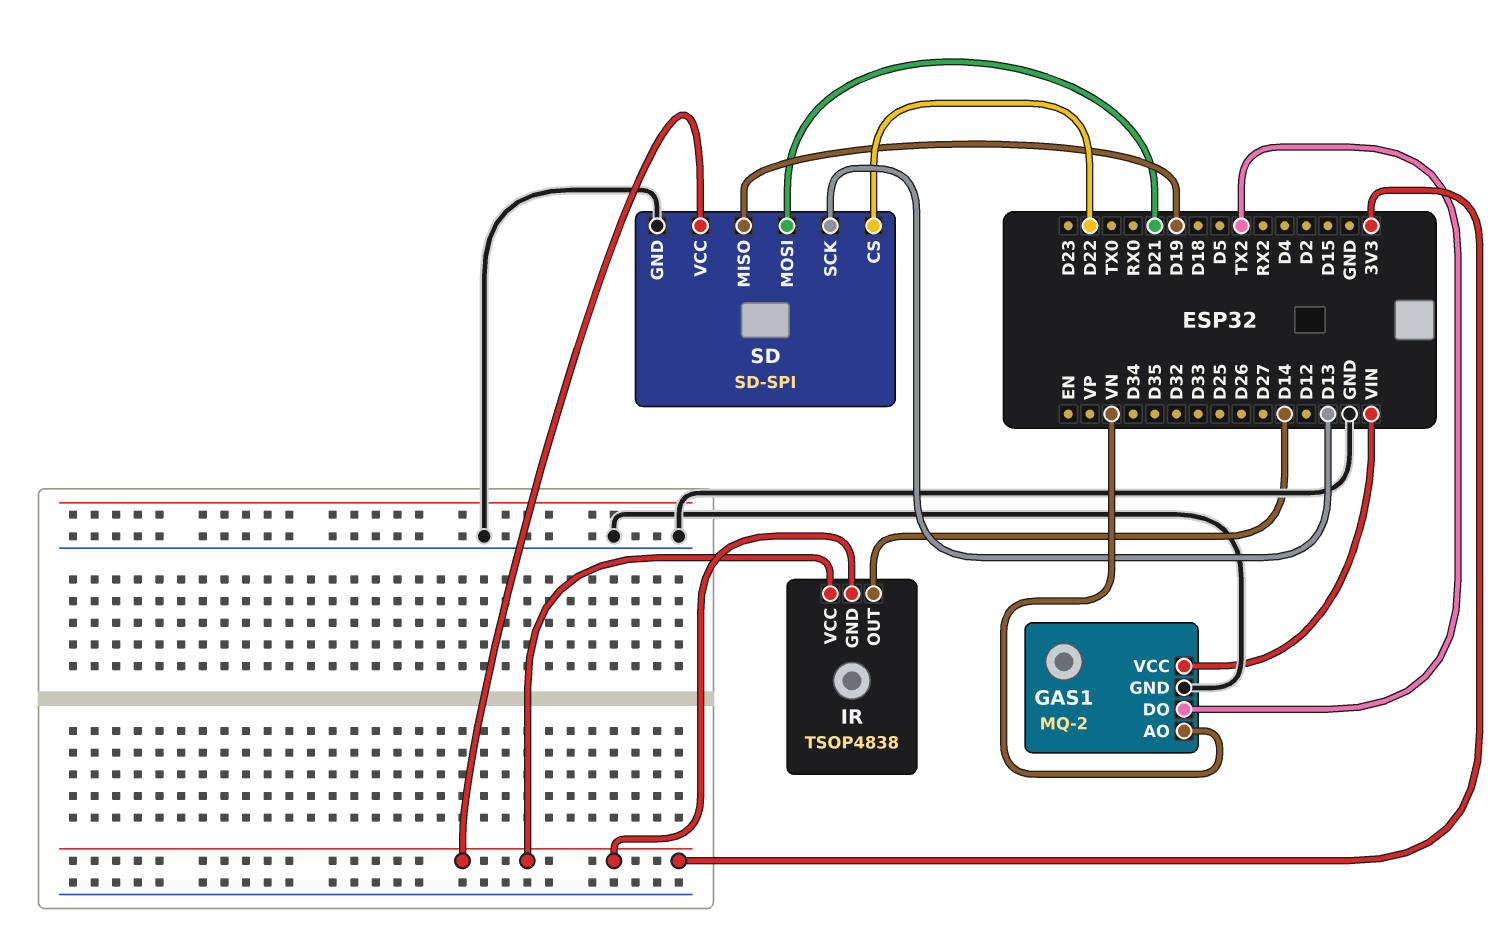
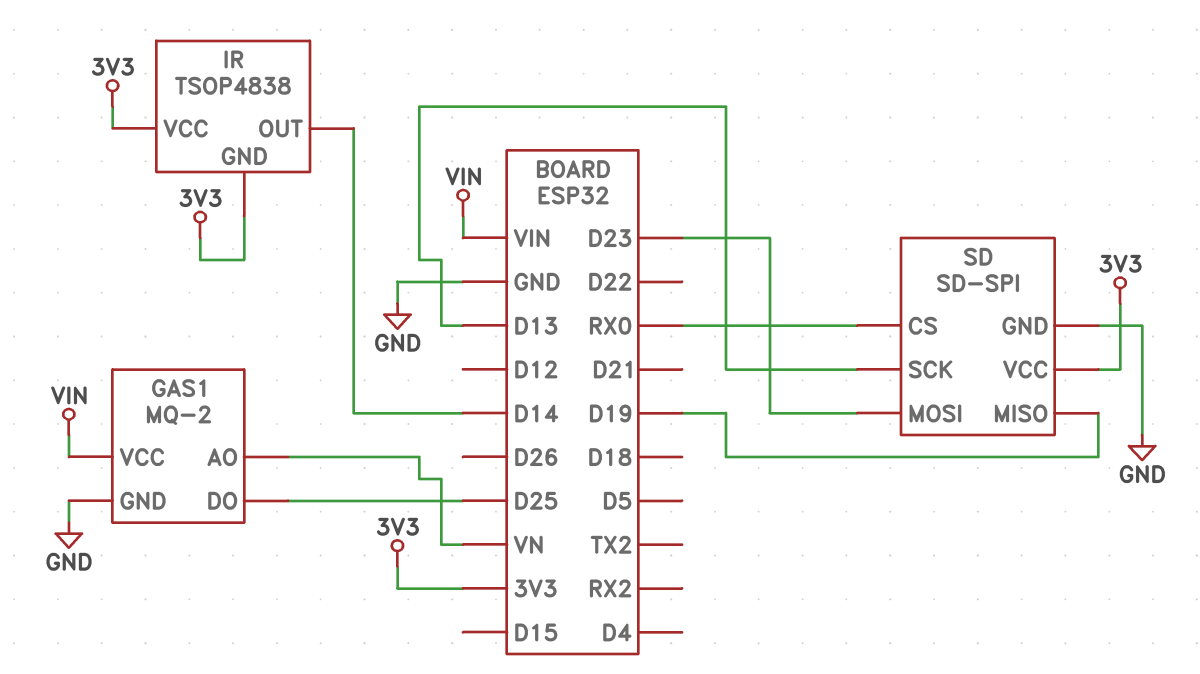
GAS1 pin DO: TX2 -> D25
SD pin CS: D22 -> RX0
SD pin MOSI: D21 -> D23

